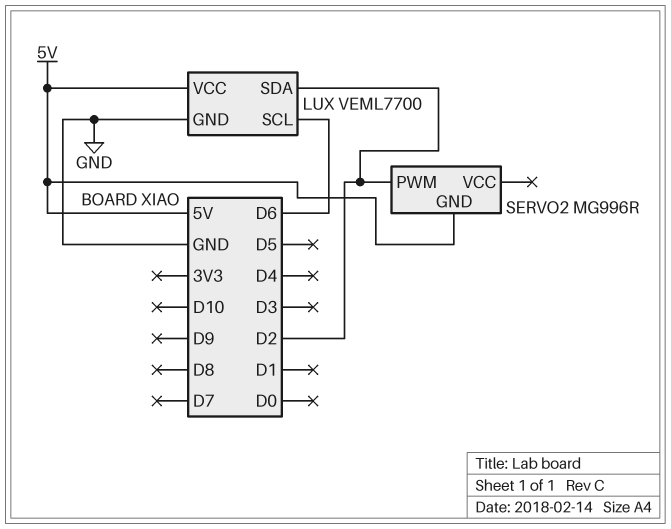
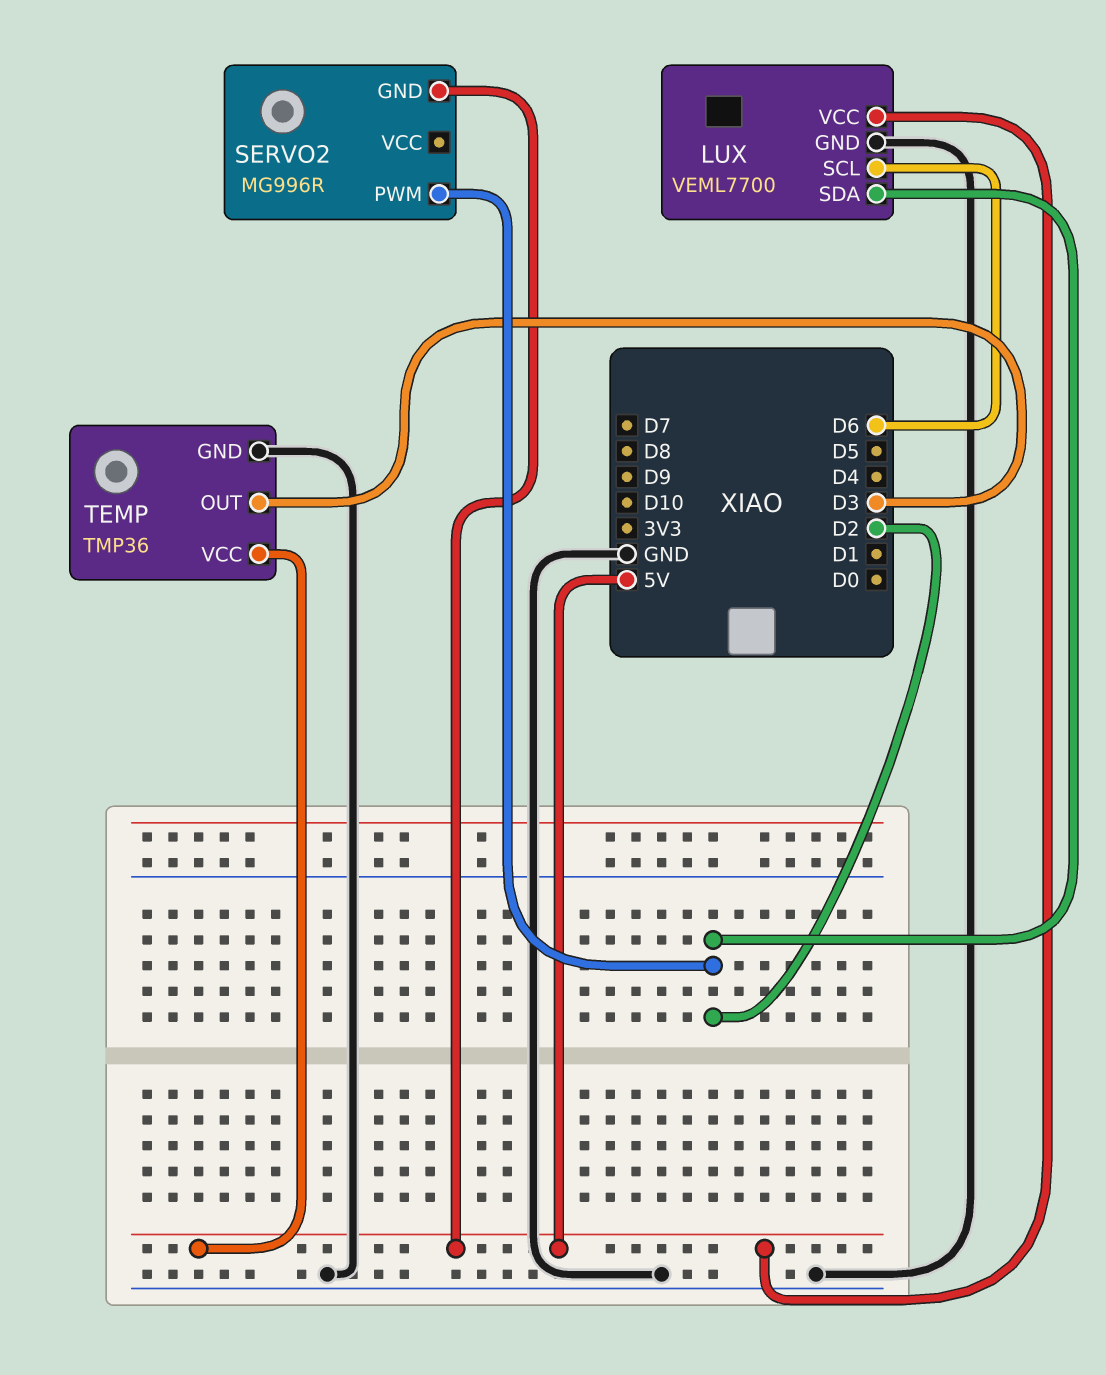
TEMP: none -> TMP36
TEMP pin GND: none -> GND
TEMP pin OUT: none -> D3
TEMP pin VCC: none -> 5V

